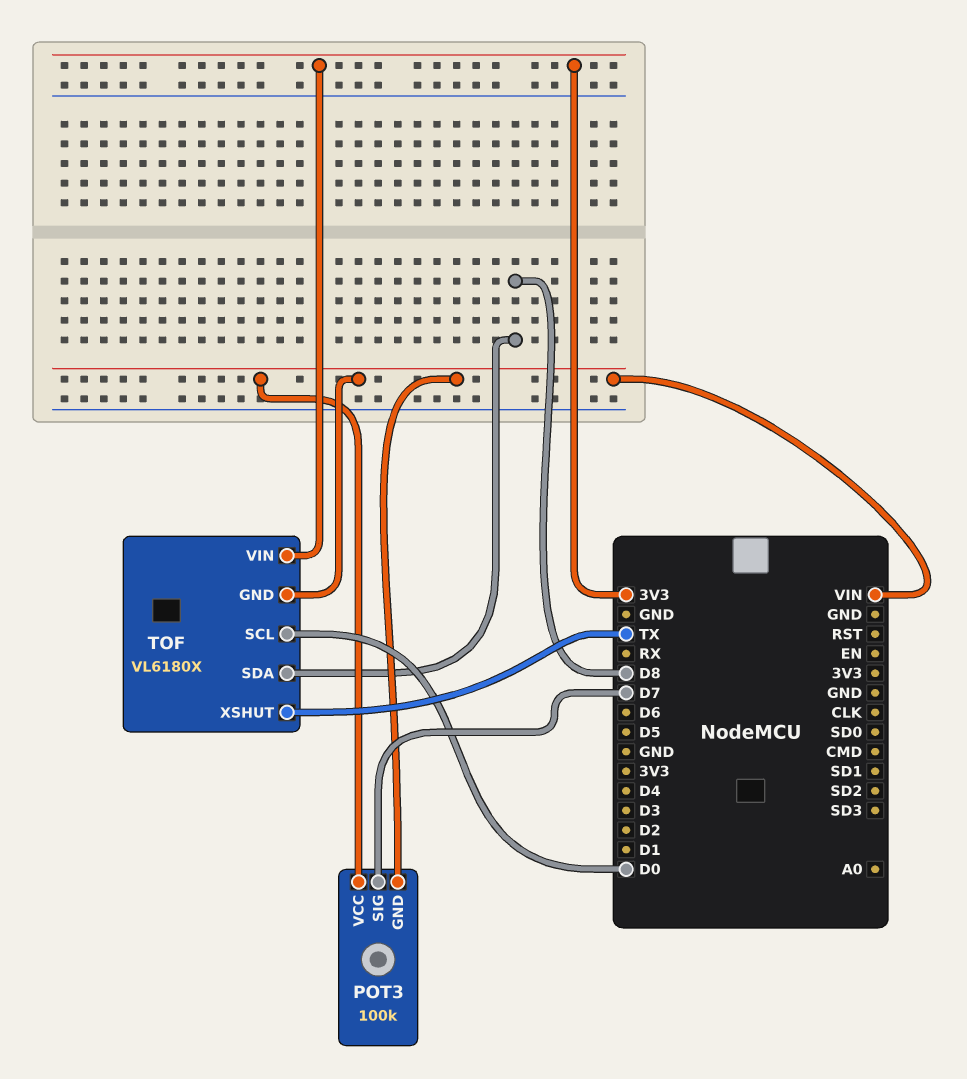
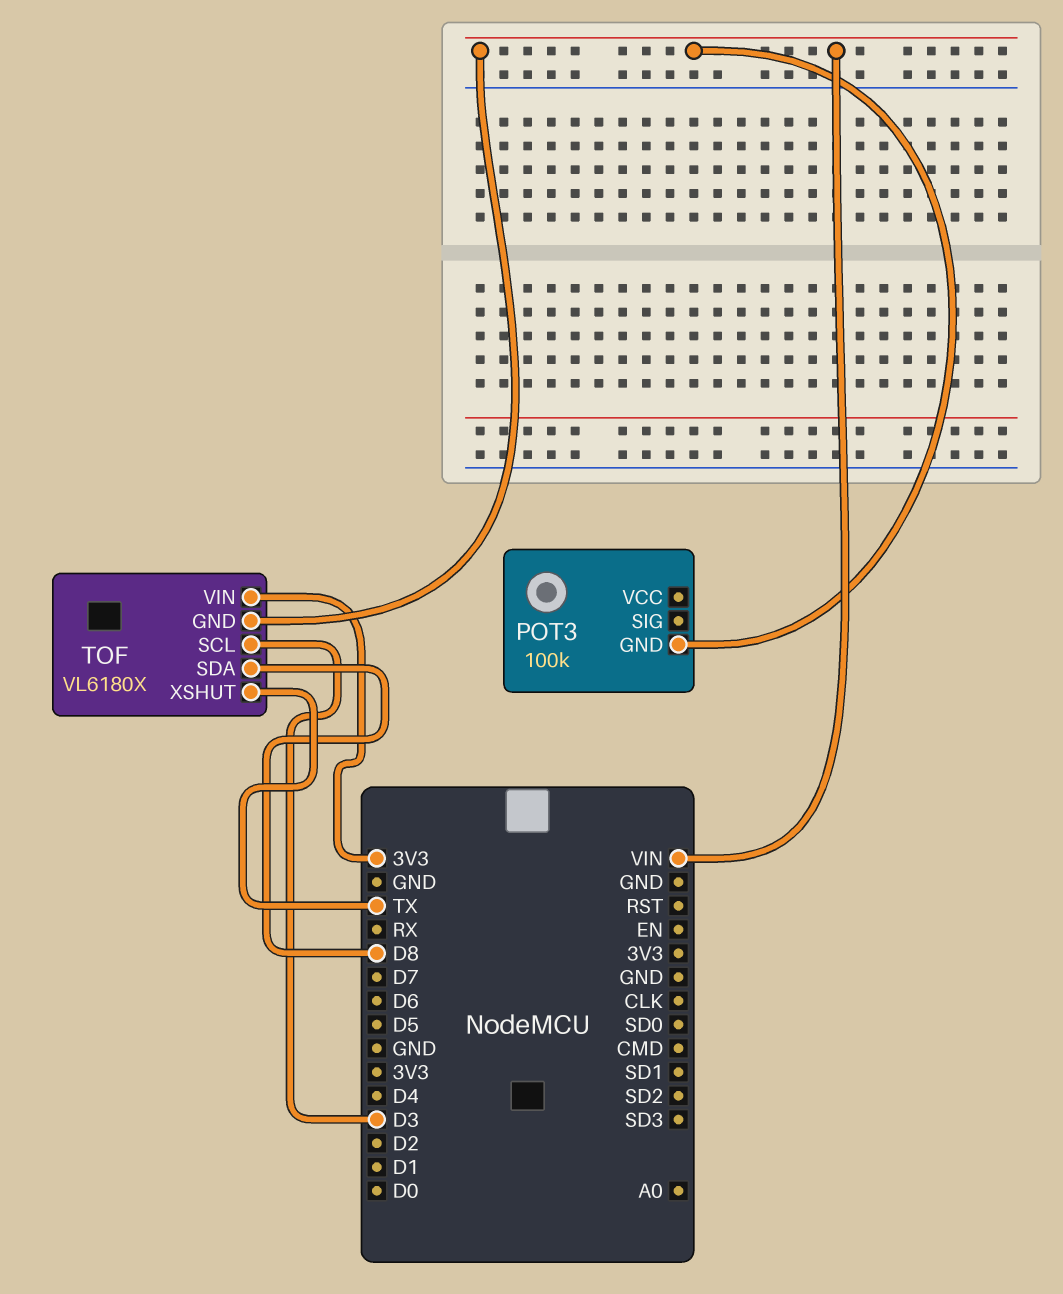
POT3 pin SIG: D7 -> none
POT3 pin VCC: VIN -> none
TOF pin SCL: D0 -> D3

